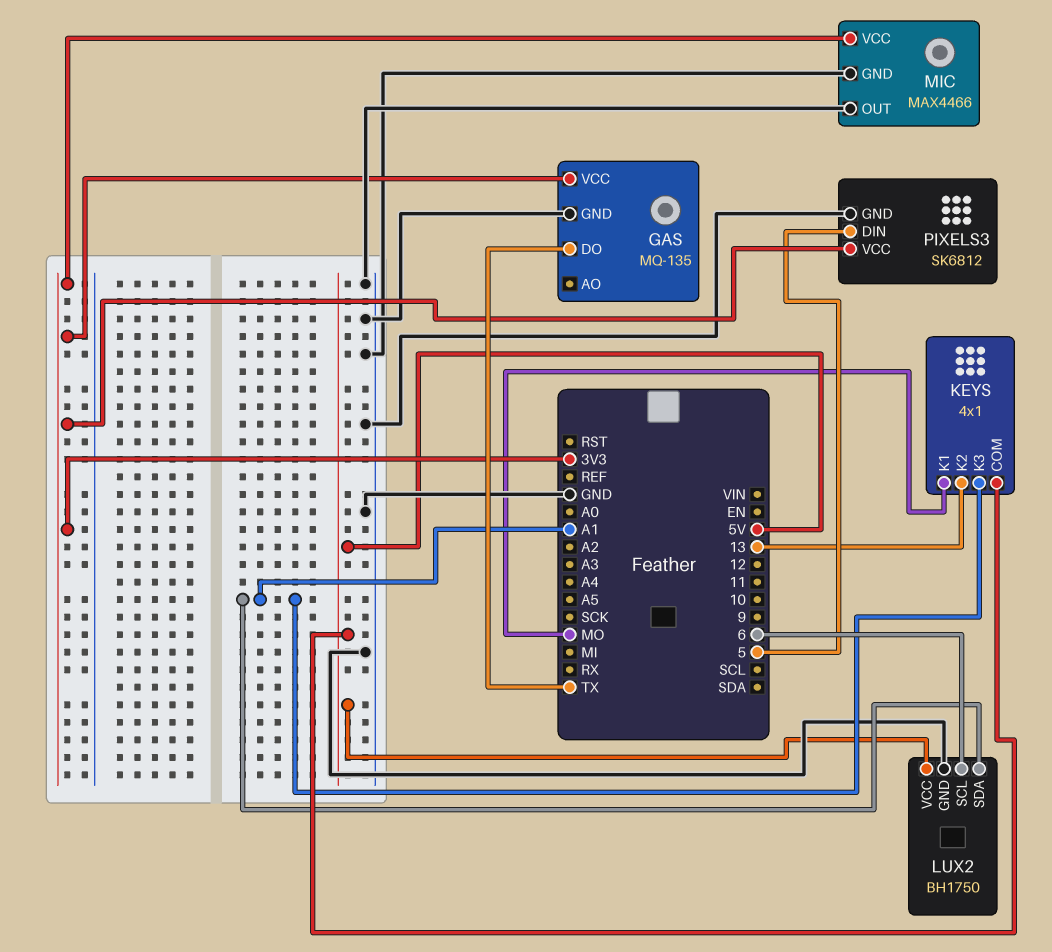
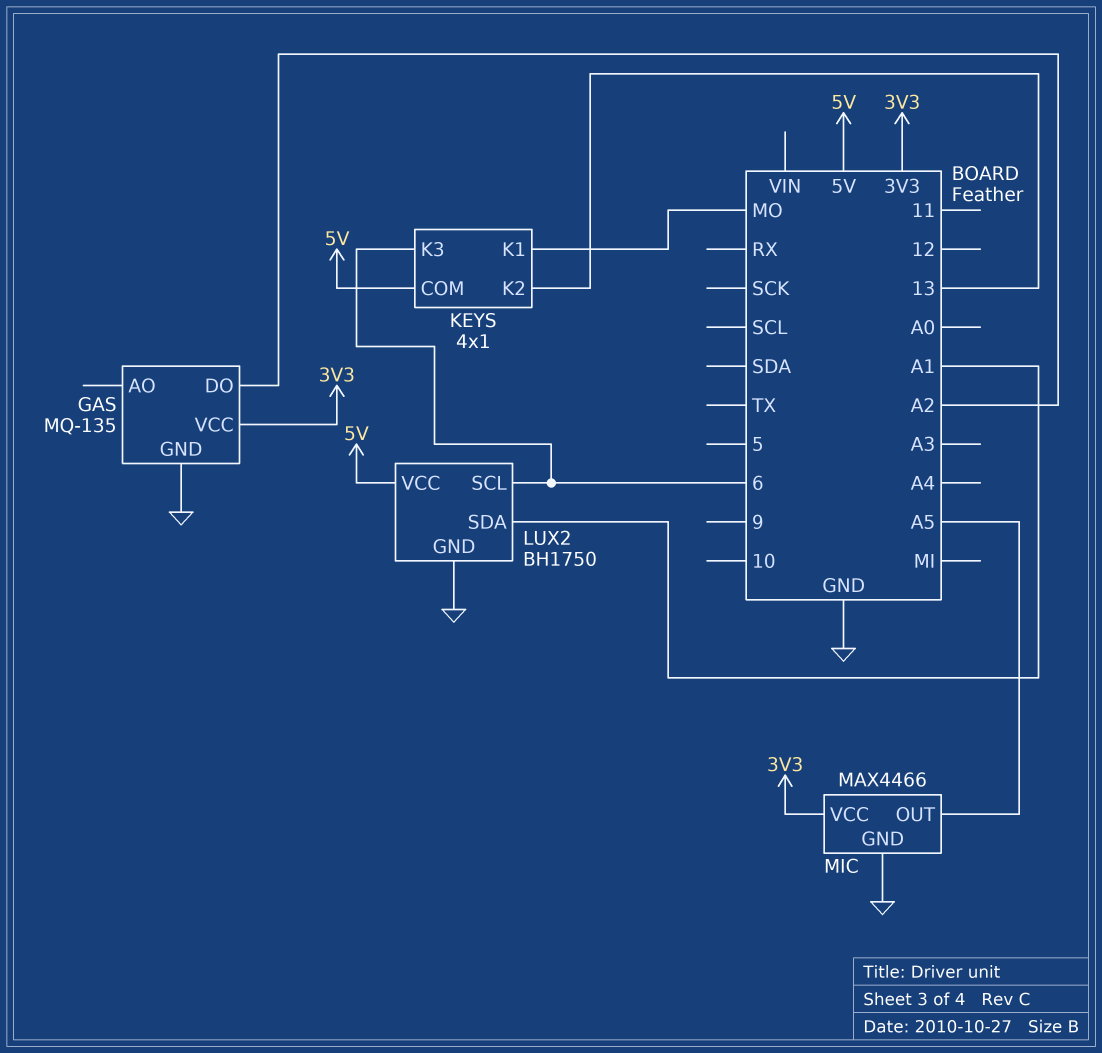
GAS pin DO: TX -> A2
KEYS pin K3: A1 -> 6
MIC pin OUT: GND -> A5
PIXELS3: SK6812 -> none
PIXELS3 pin DIN: 5 -> none
PIXELS3 pin GND: GND -> none
PIXELS3 pin VCC: 3V3 -> none

